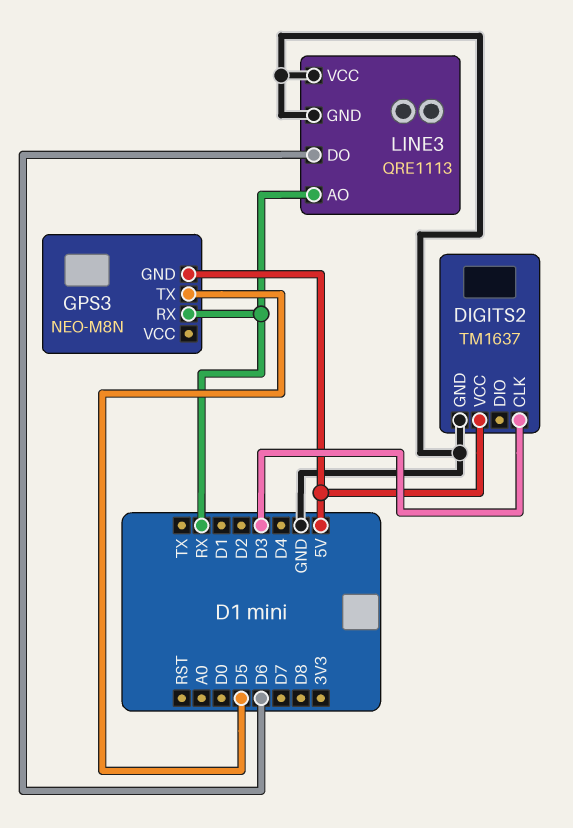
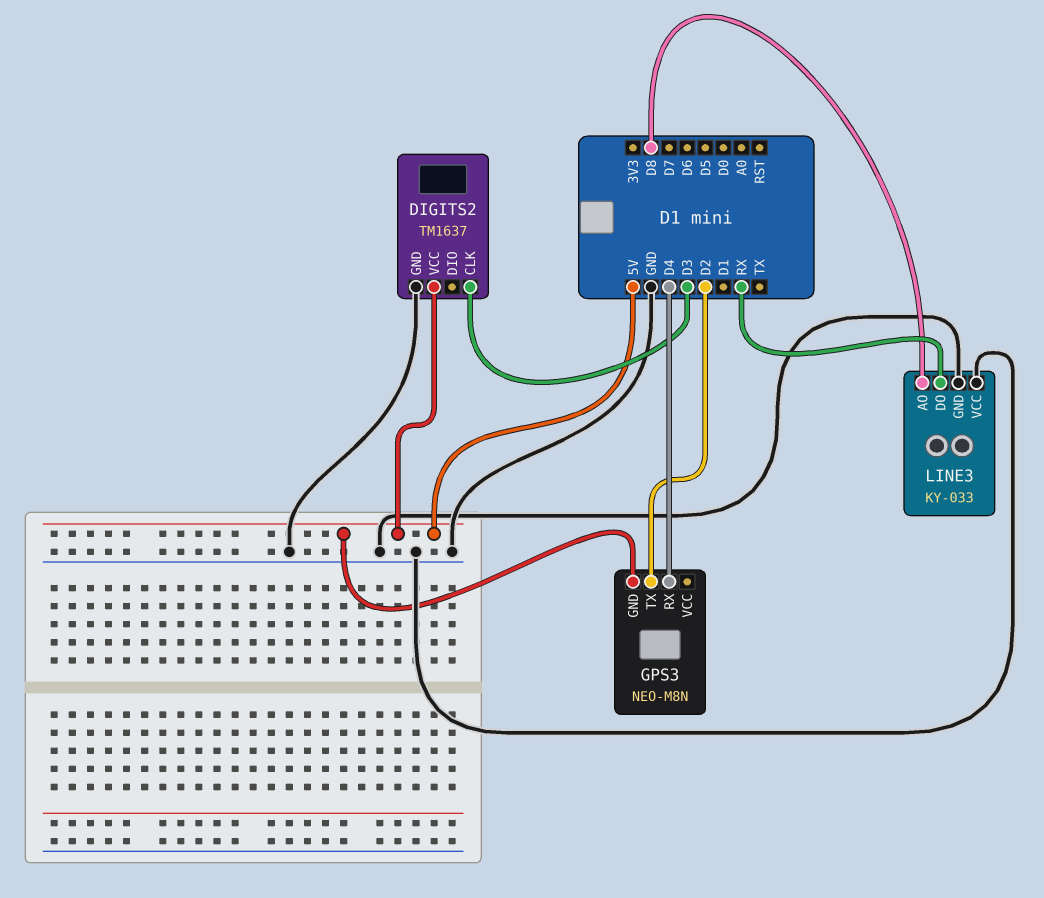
GPS3 pin RX: RX -> D4
GPS3 pin TX: D5 -> D2
LINE3: QRE1113 -> KY-033
LINE3 pin AO: RX -> D8
LINE3 pin DO: D6 -> RX

